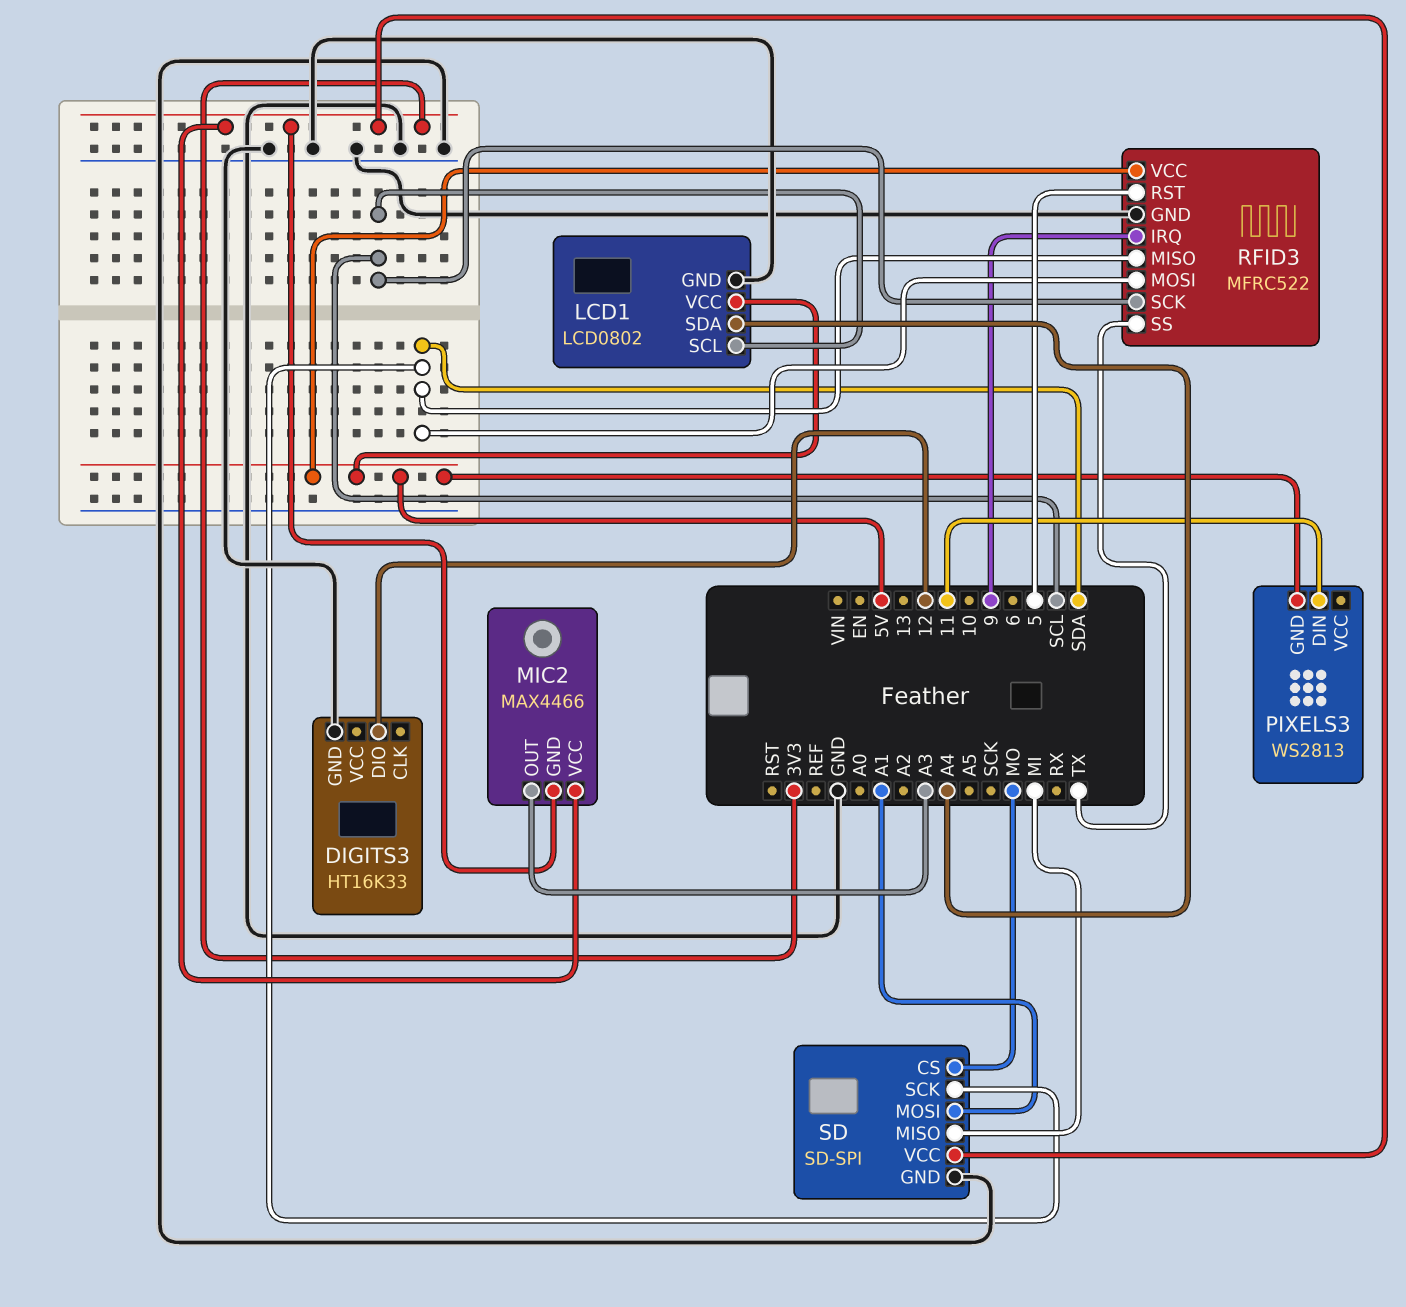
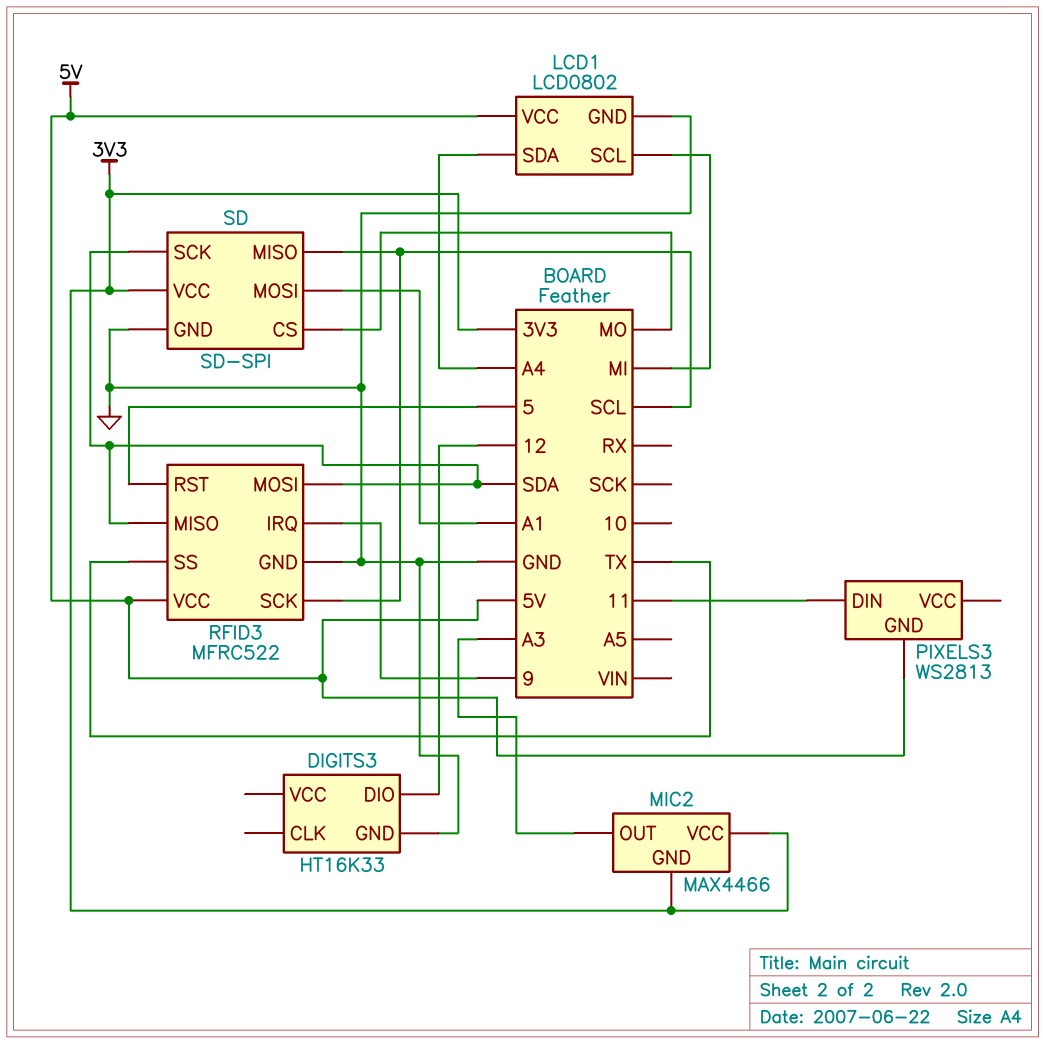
LCD1 pin SCL: SCL -> MI
SD pin MISO: MI -> SCL

